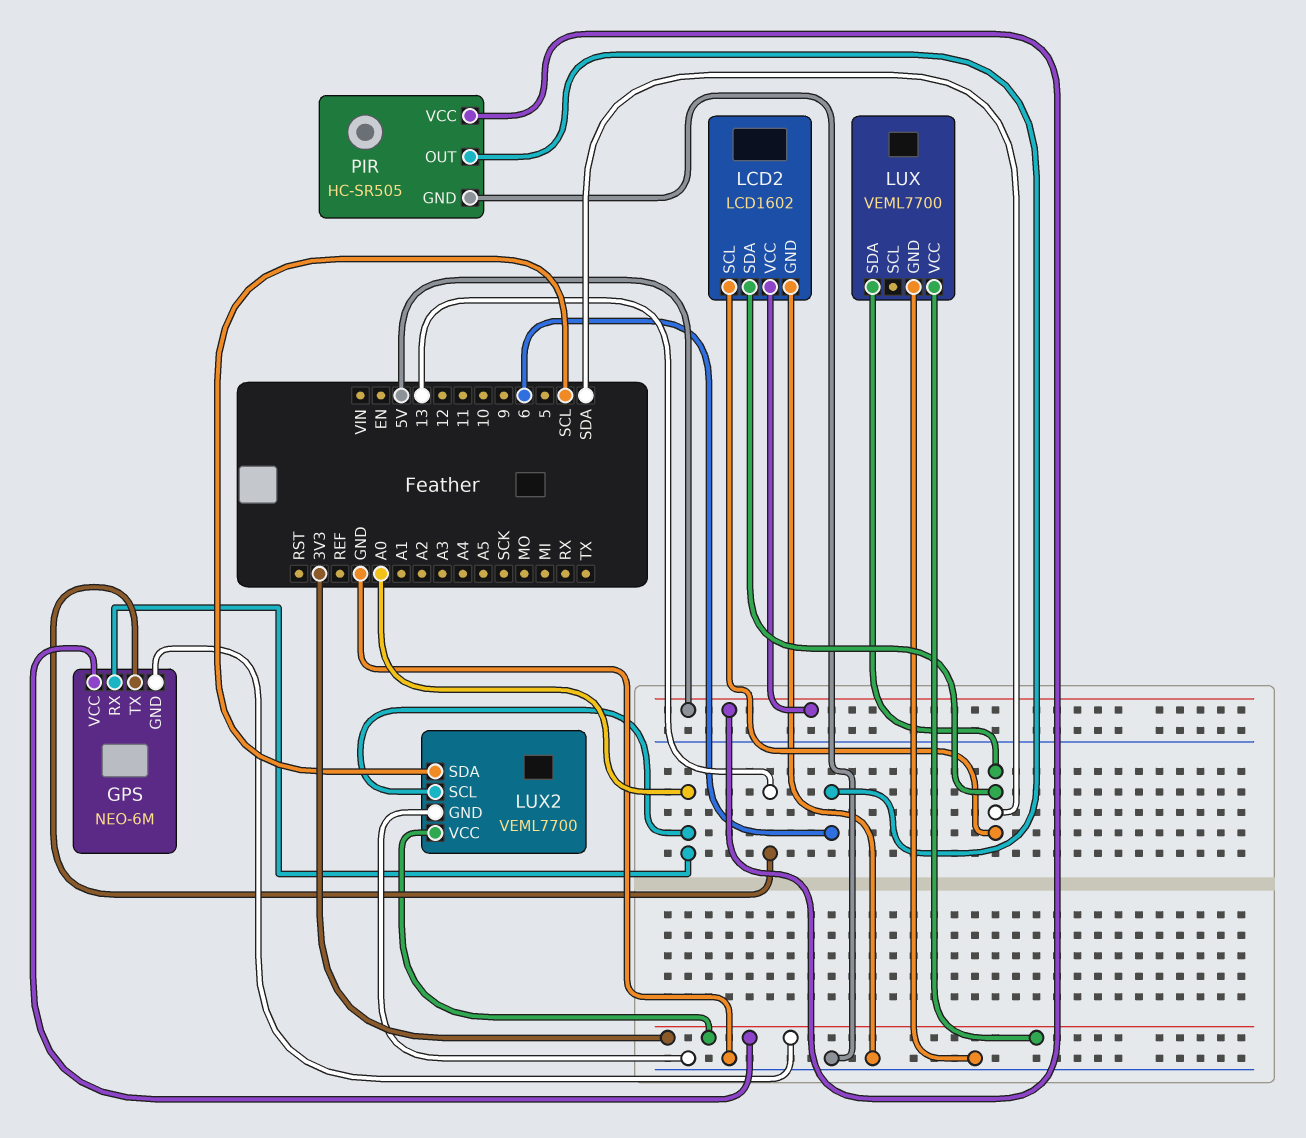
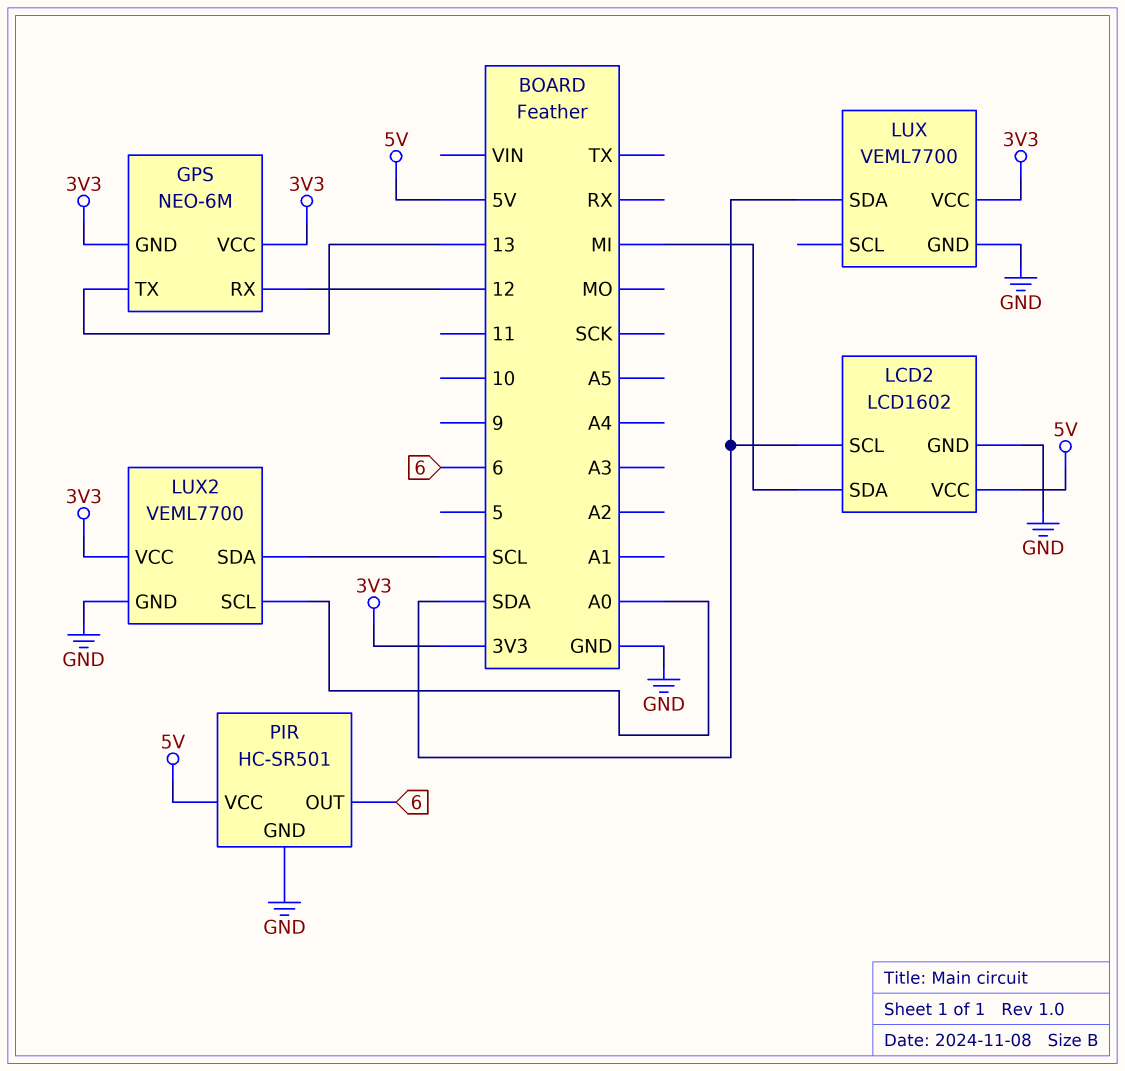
GPS pin RX: A0 -> 12
LCD2 pin SDA: SDA -> MI
PIR: HC-SR505 -> HC-SR501

